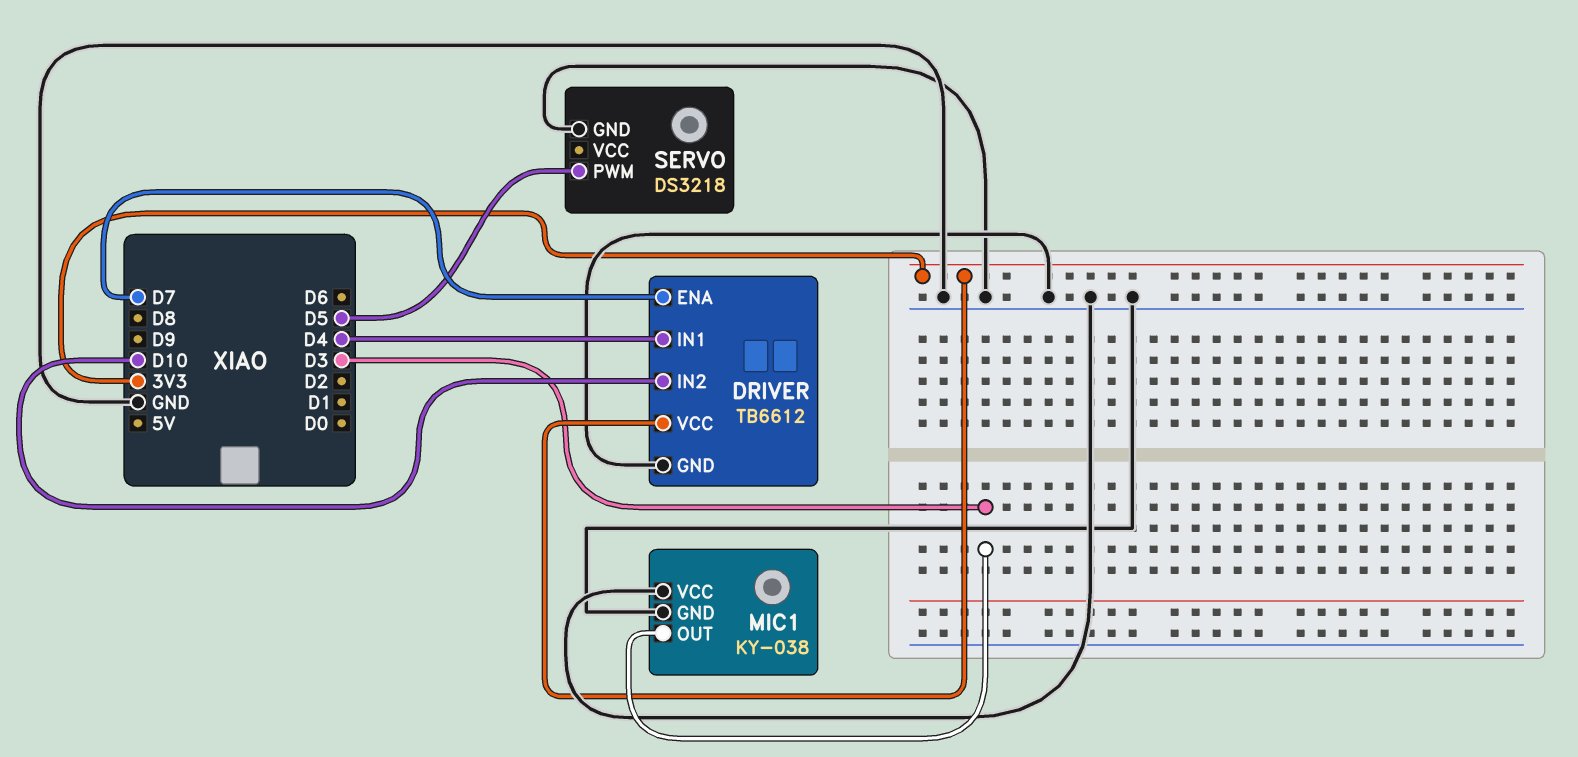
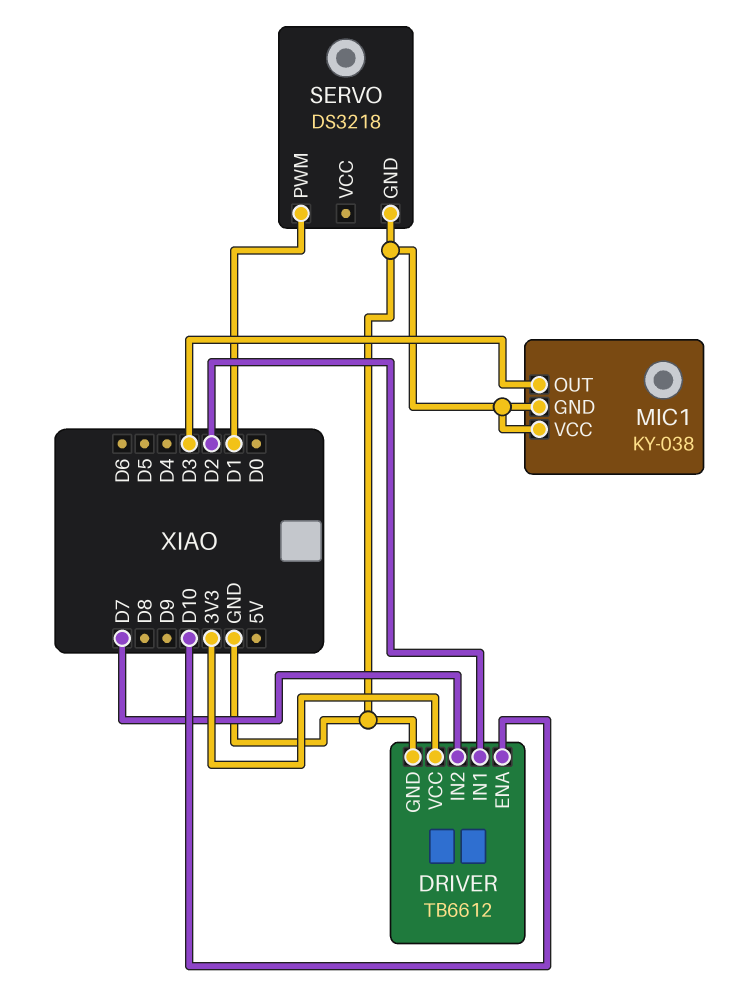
DRIVER pin ENA: D7 -> D10
DRIVER pin IN1: D4 -> D2
DRIVER pin IN2: D10 -> D7
SERVO pin PWM: D5 -> D1

